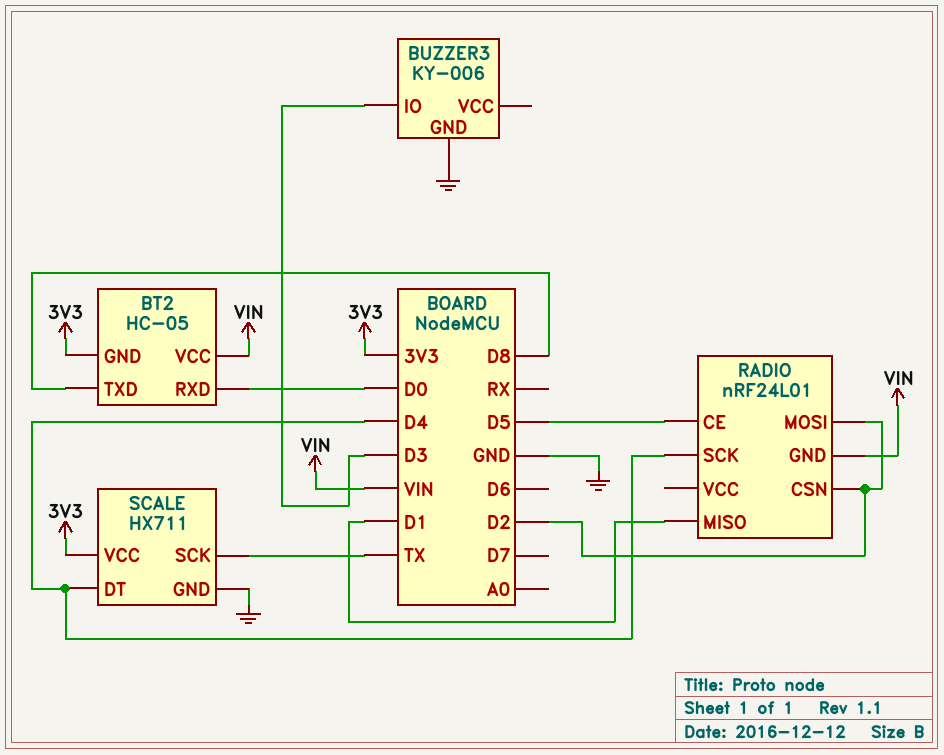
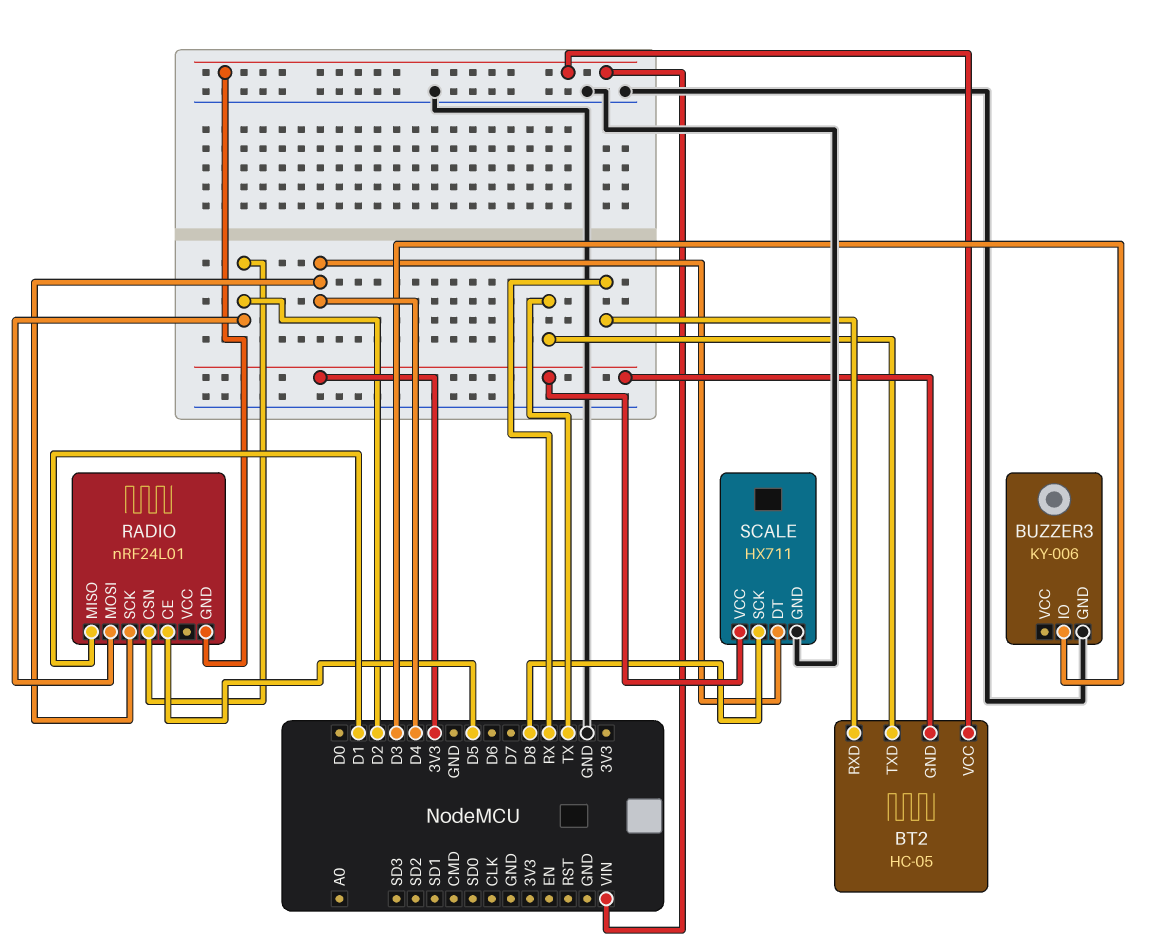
BT2 pin RXD: D0 -> RX
BT2 pin TXD: D8 -> TX
SCALE pin SCK: TX -> D8

